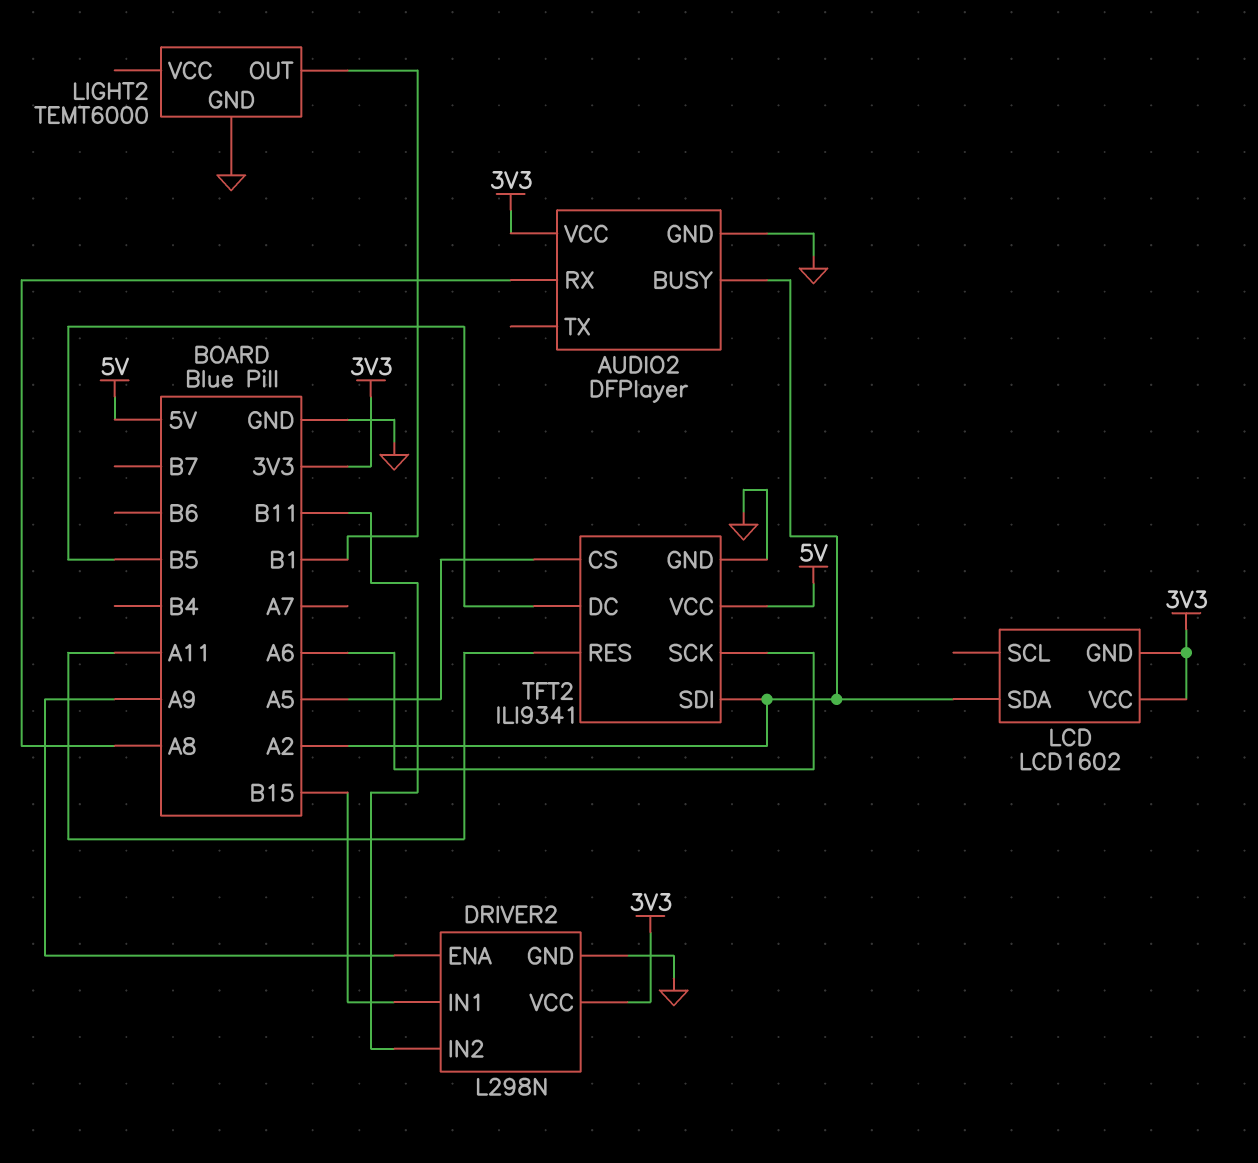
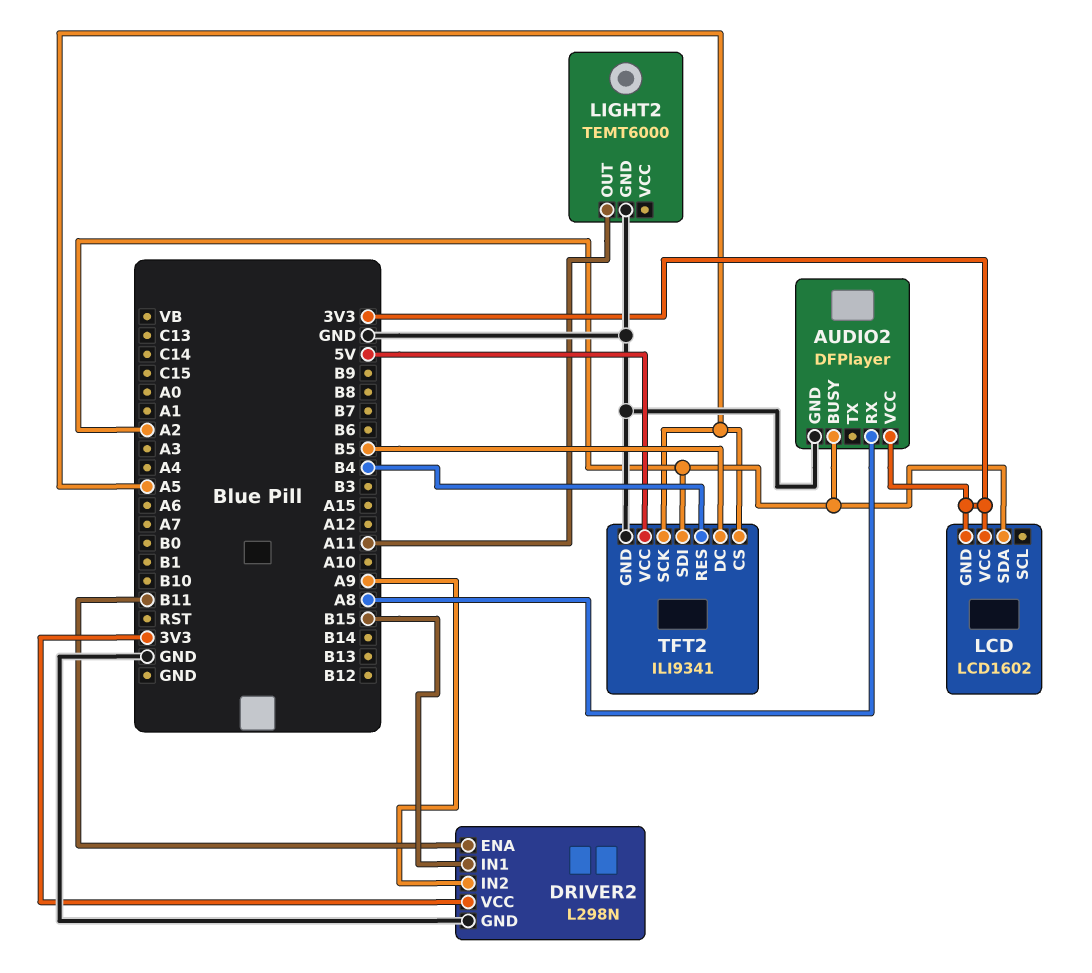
DRIVER2 pin ENA: A9 -> B11
DRIVER2 pin IN2: B11 -> A9
LIGHT2 pin OUT: B1 -> A11
TFT2 pin RES: A11 -> B4
TFT2 pin SCK: A6 -> A5

